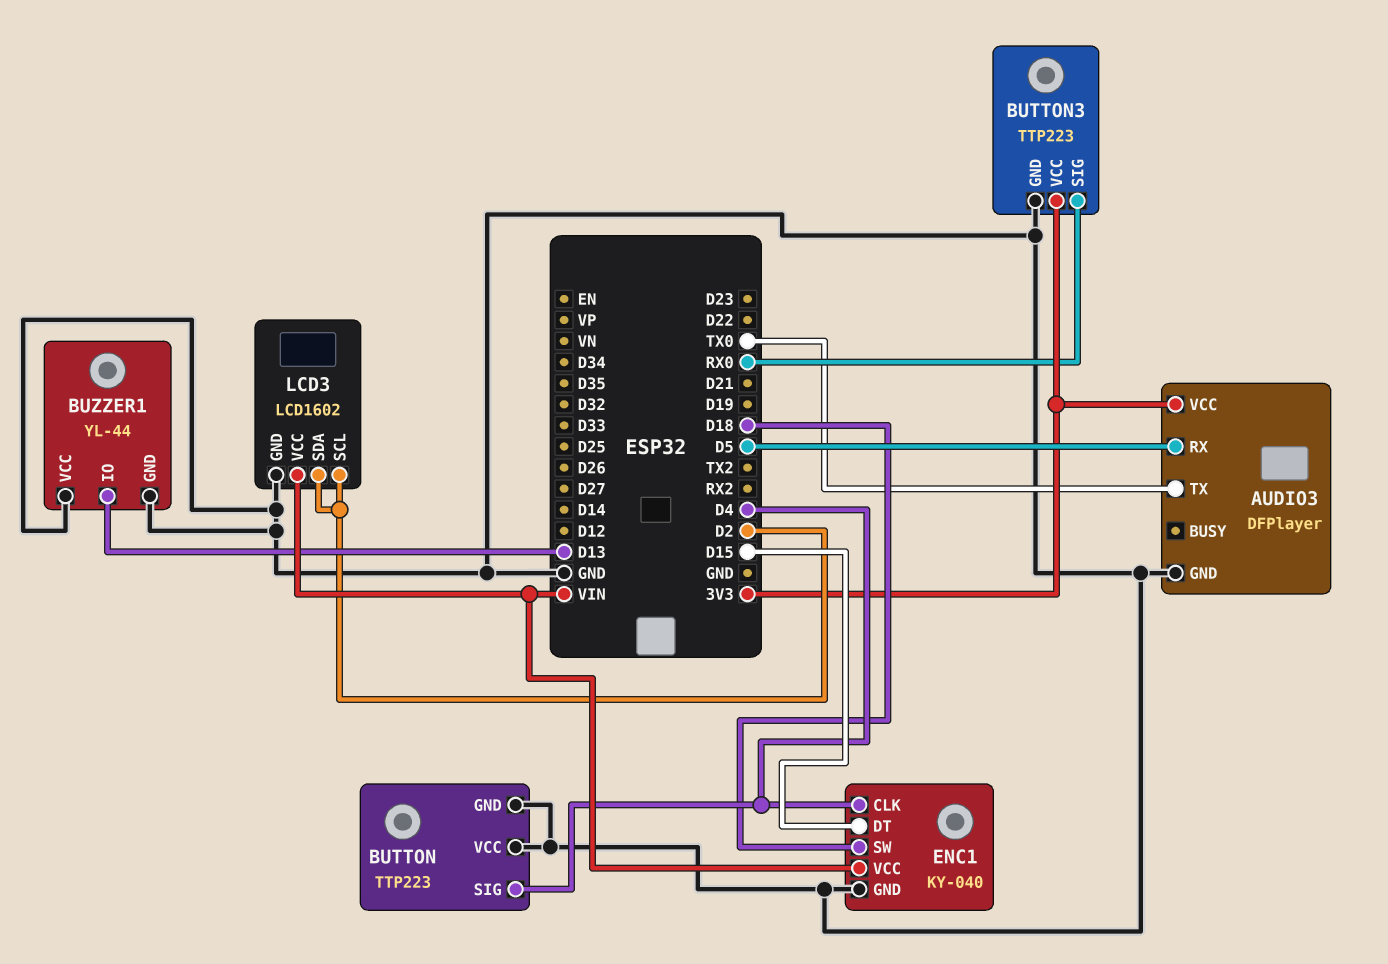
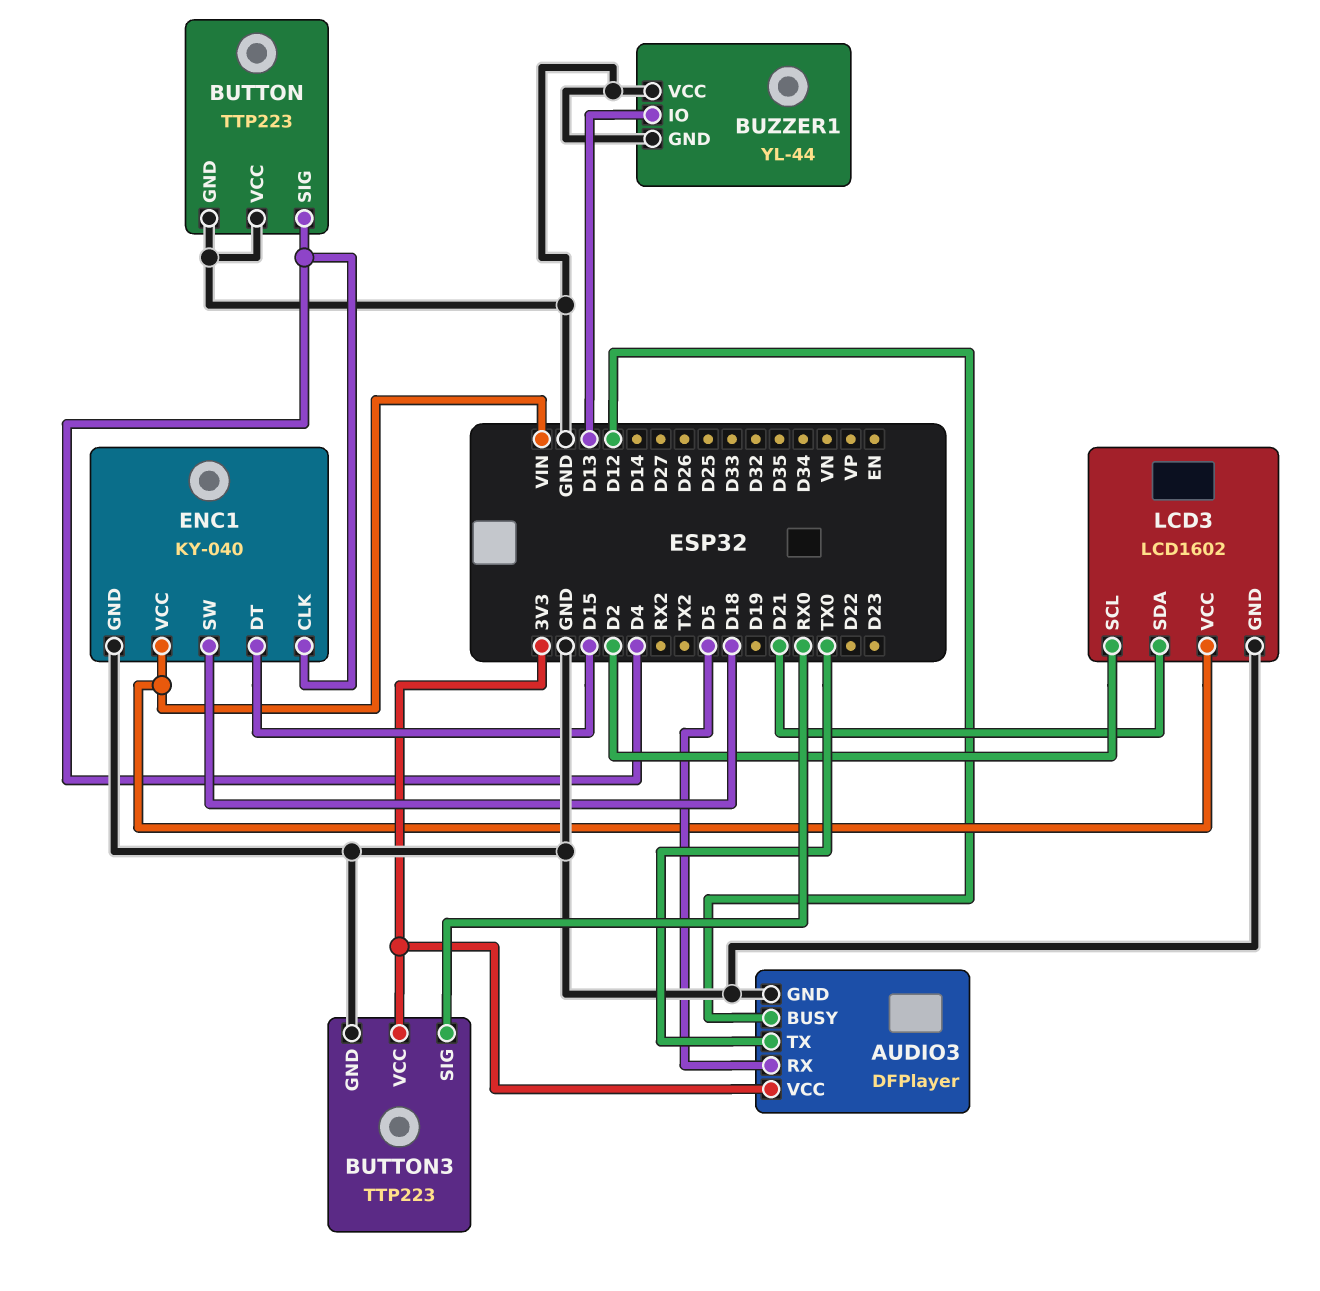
AUDIO3 pin BUSY: none -> D12
LCD3 pin SDA: D2 -> D21

